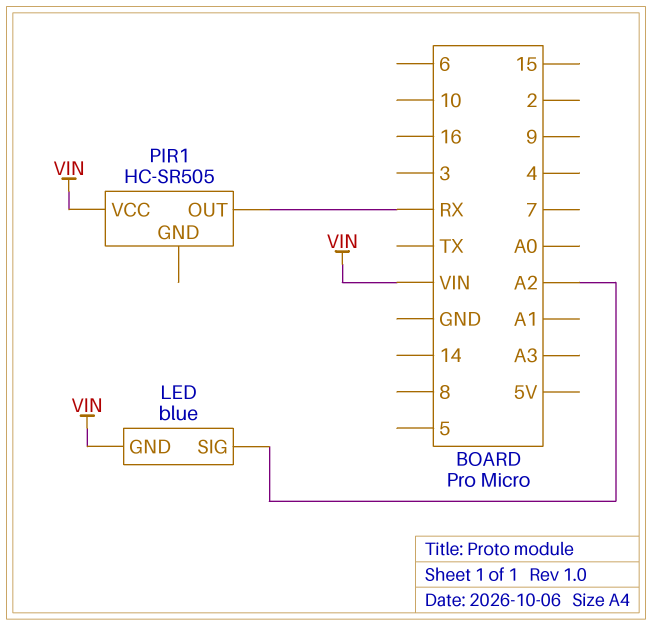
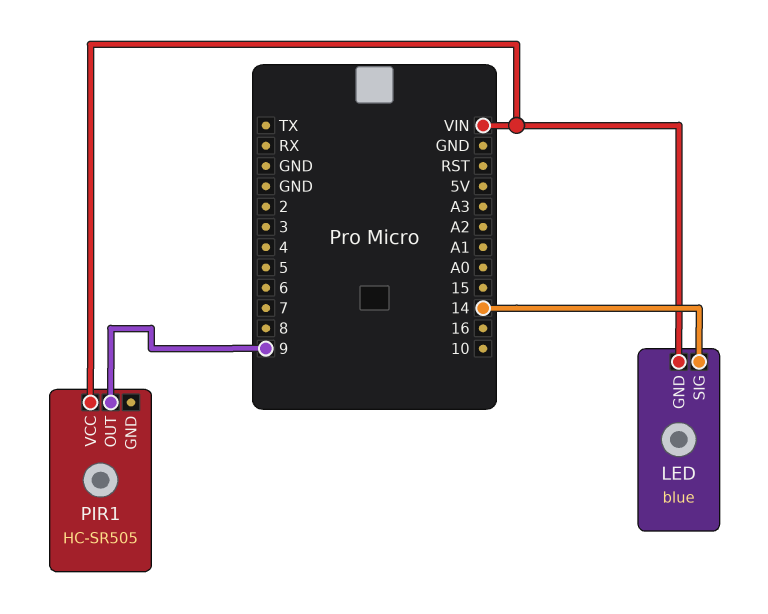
LED pin SIG: A2 -> 14
PIR1 pin OUT: RX -> 9

